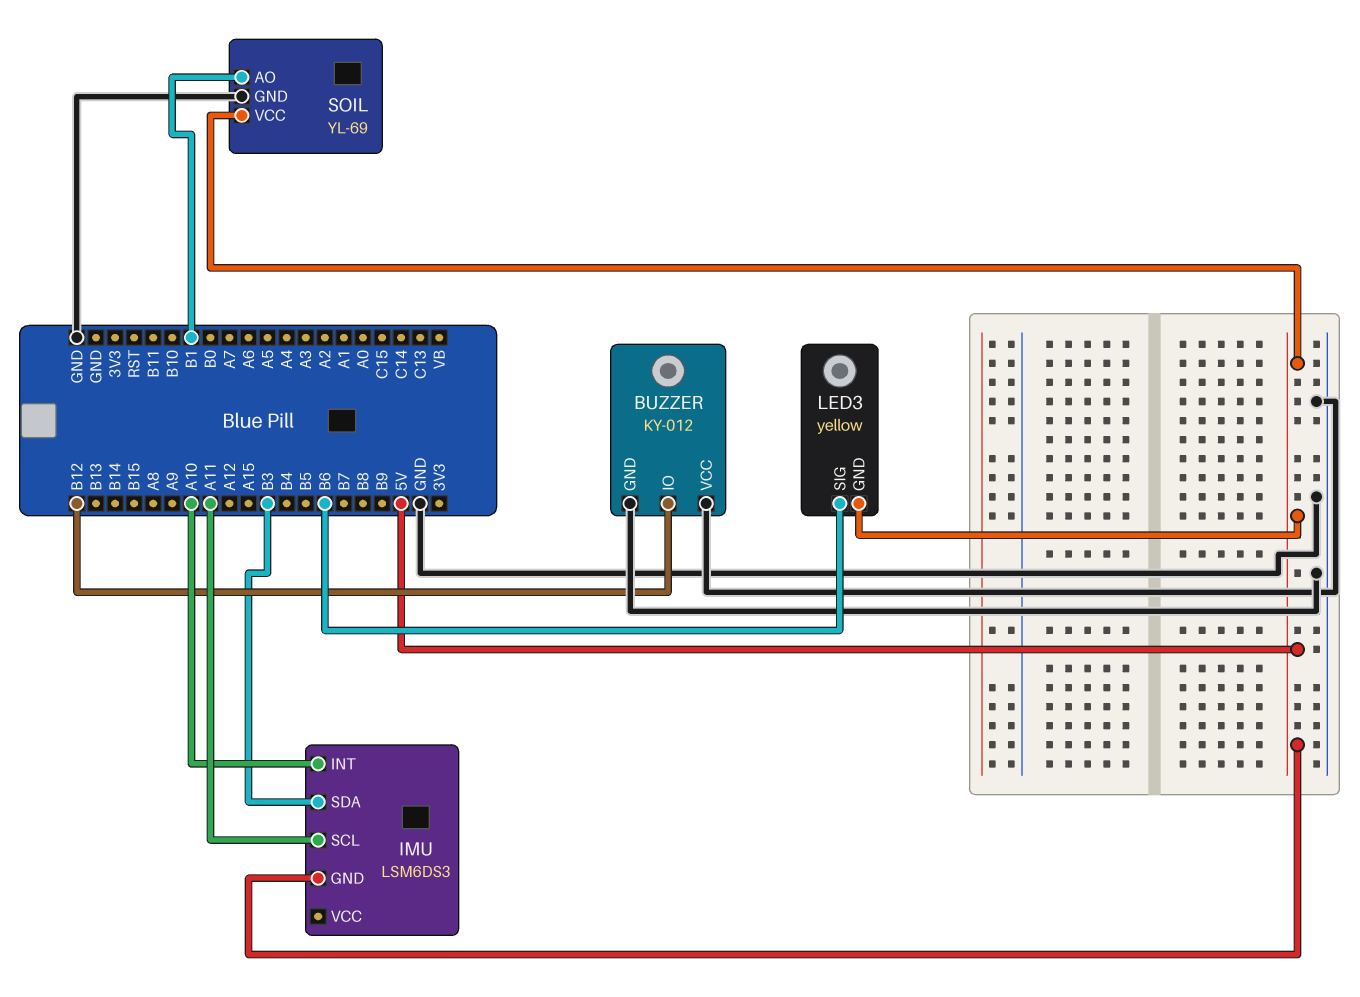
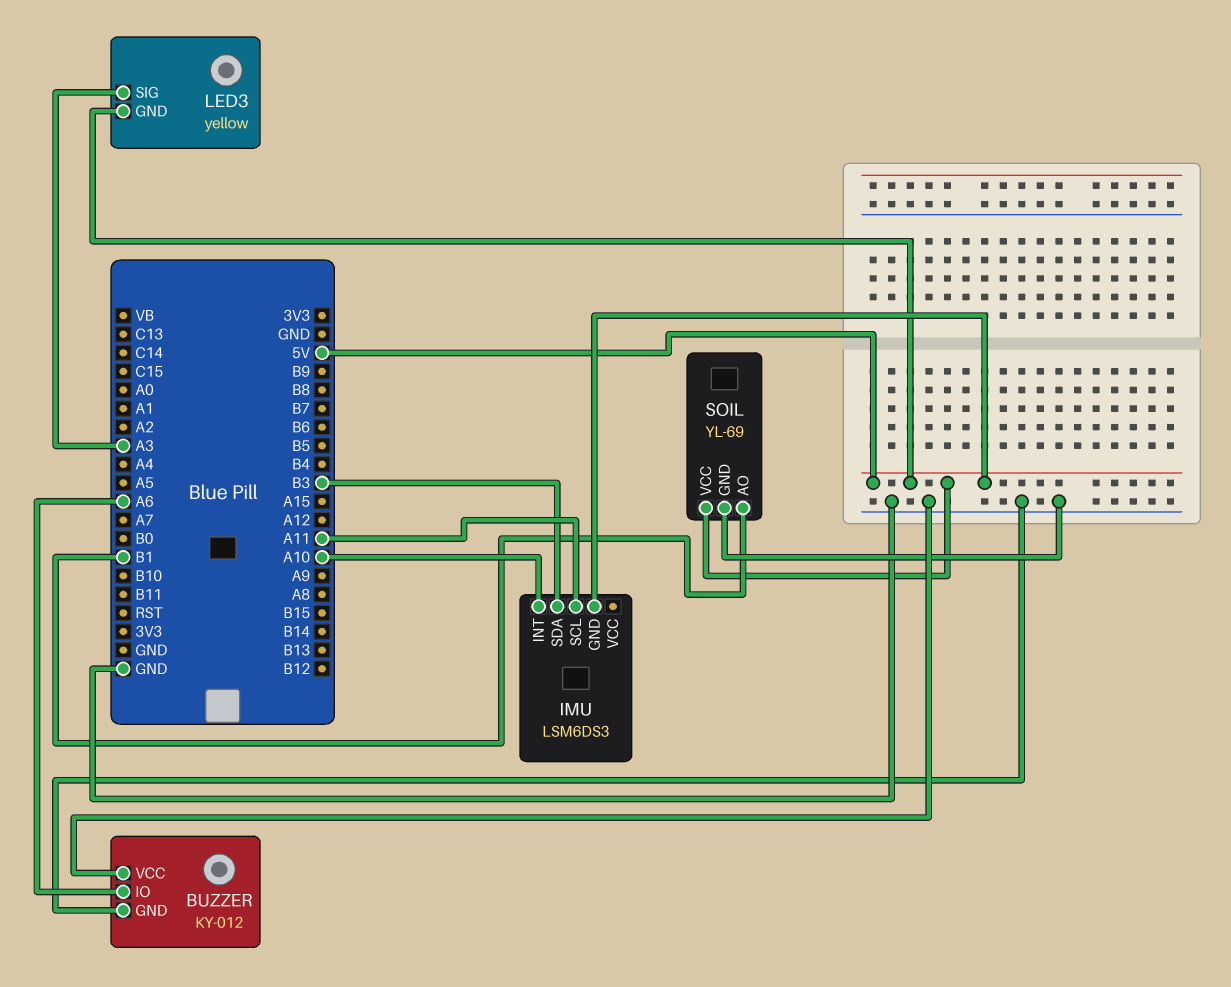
BUZZER pin IO: B12 -> A6
LED3 pin SIG: B6 -> A3

